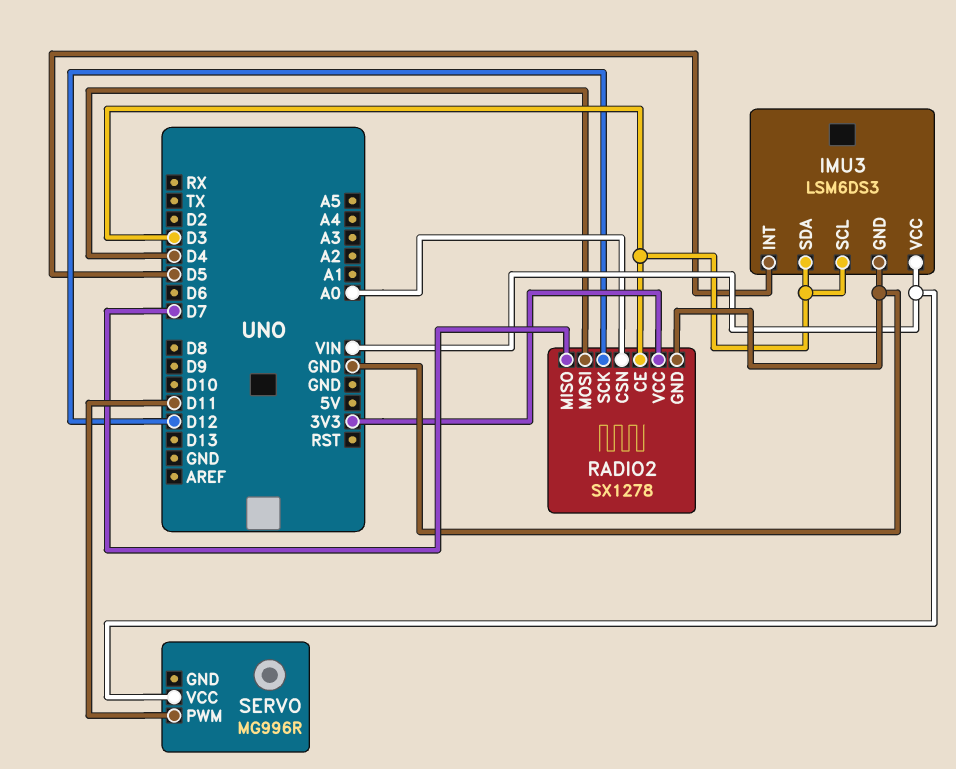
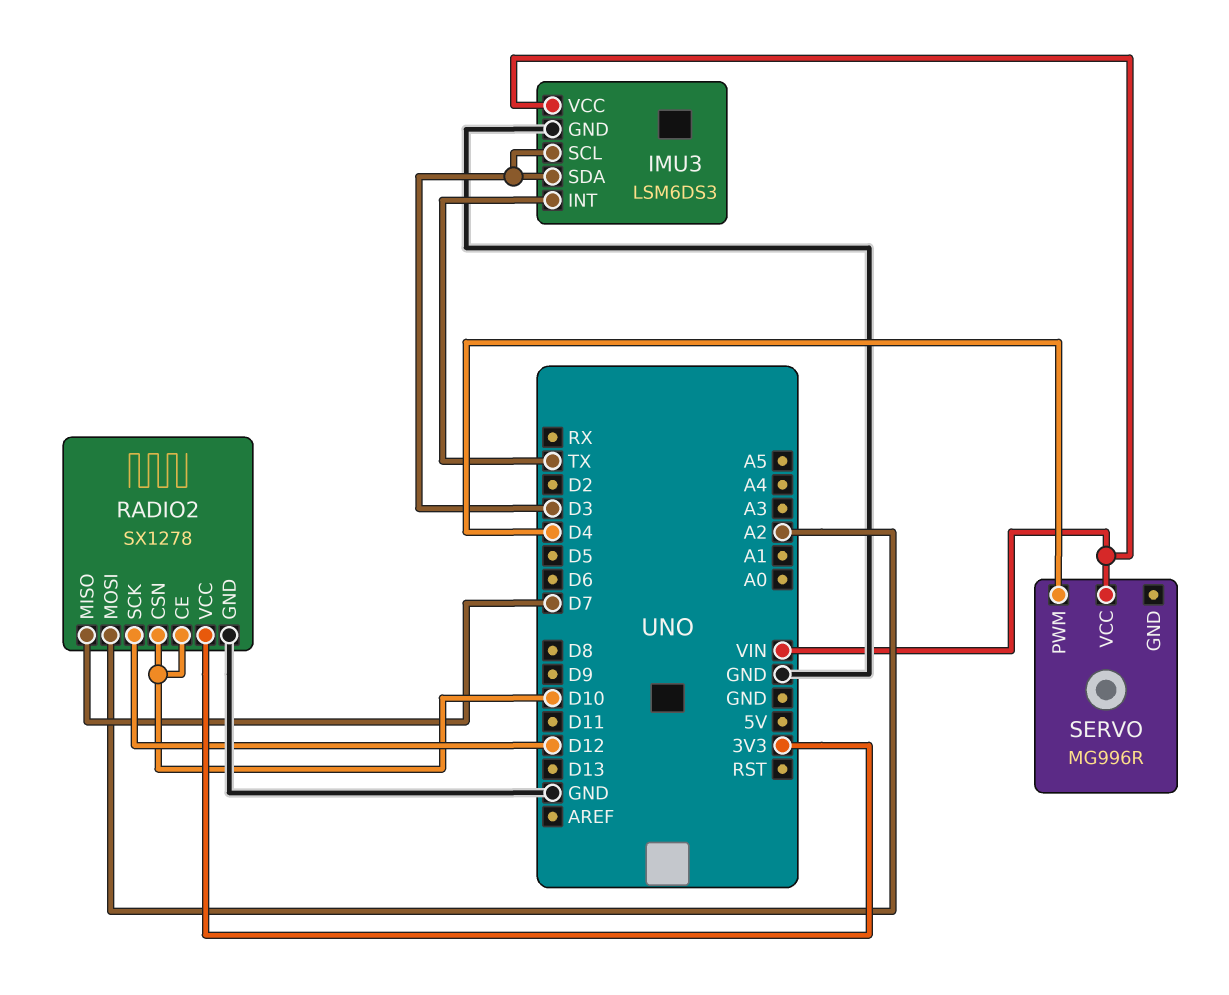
IMU3 pin INT: D5 -> TX
RADIO2 pin CE: D3 -> D10
RADIO2 pin CSN: A0 -> D10
RADIO2 pin MOSI: D4 -> A2
SERVO pin PWM: D11 -> D4

